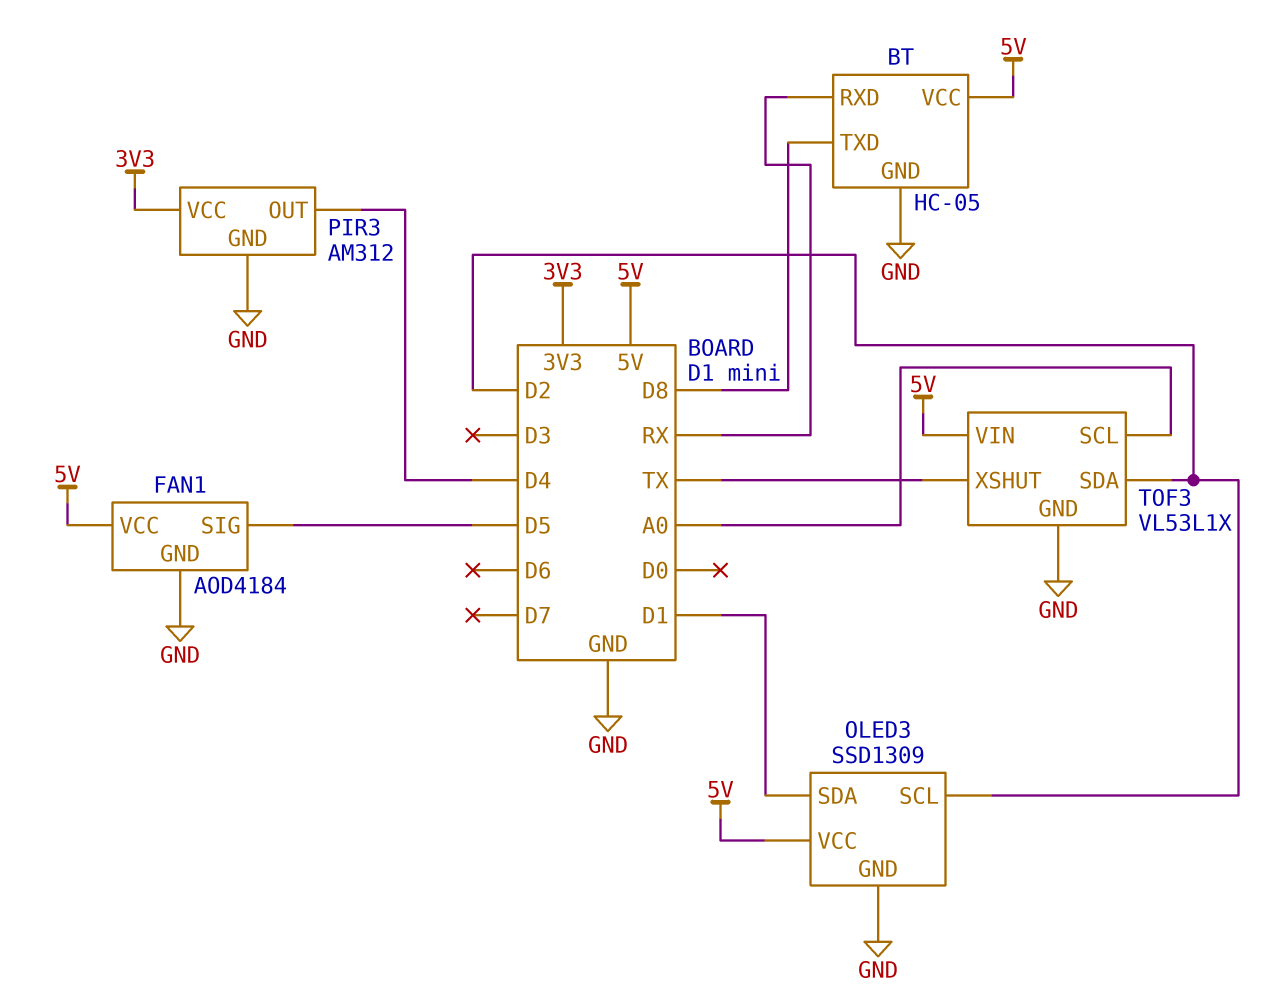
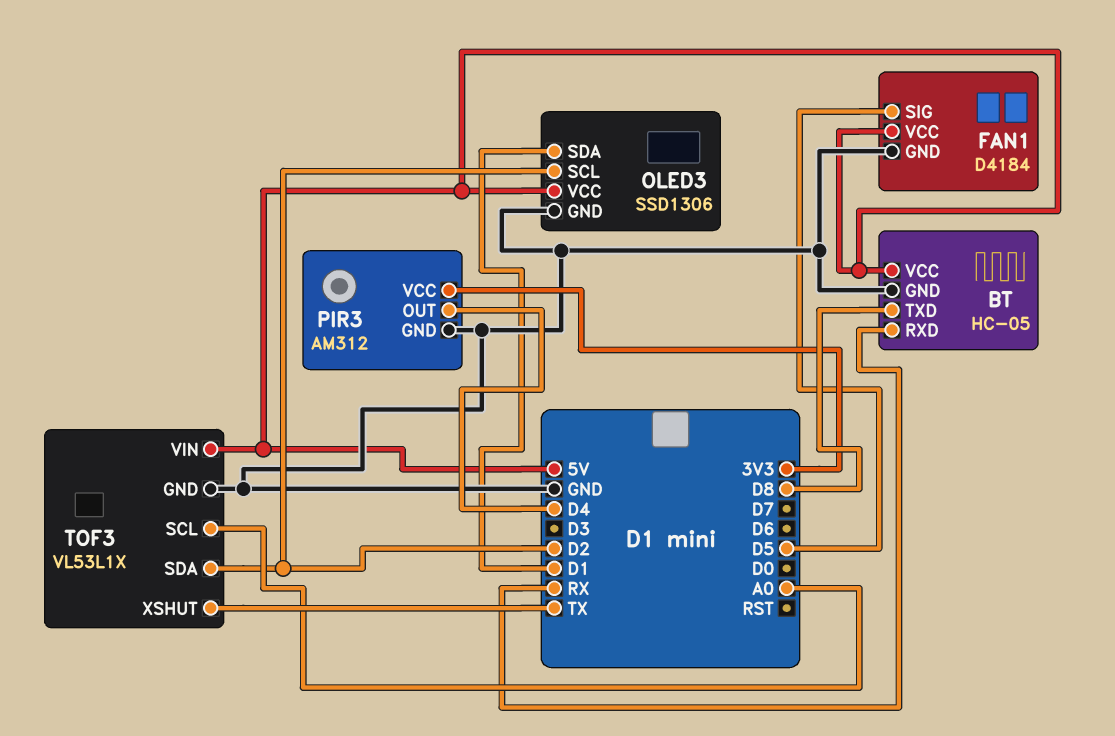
FAN1: AOD4184 -> D4184
OLED3: SSD1309 -> SSD1306

